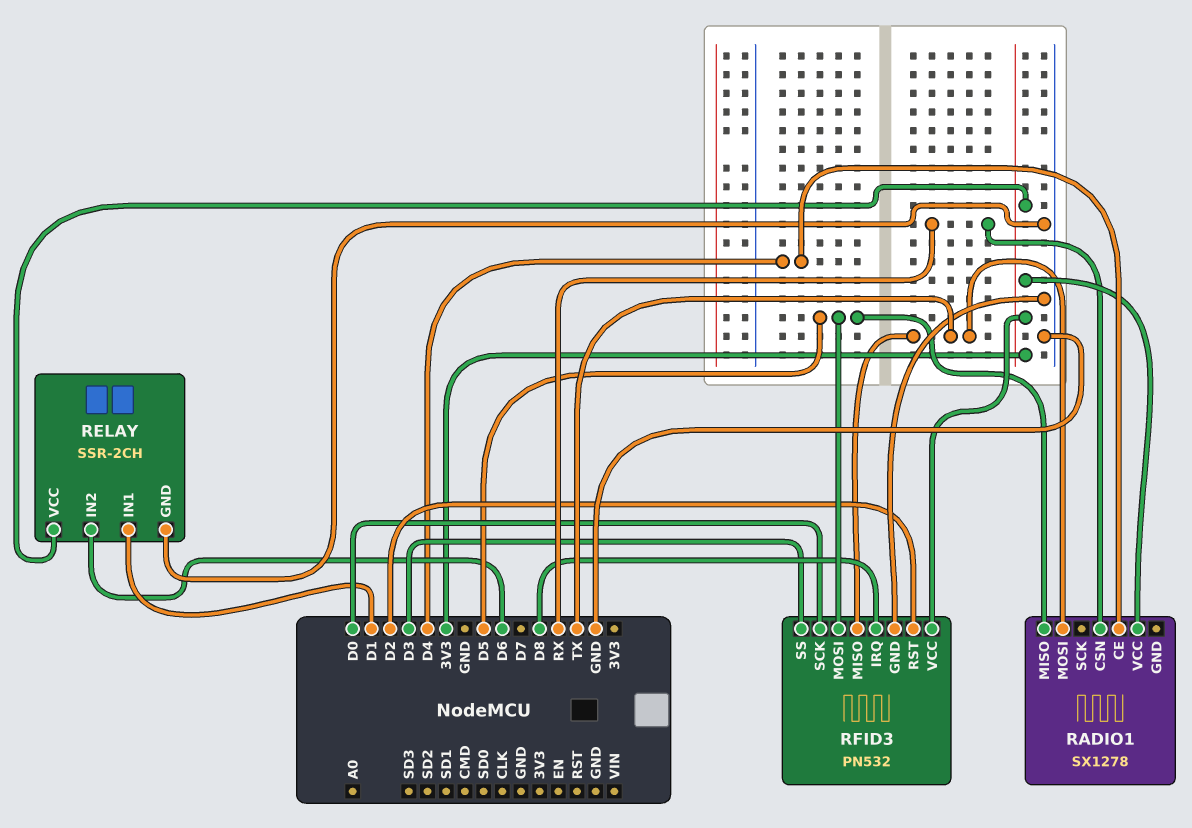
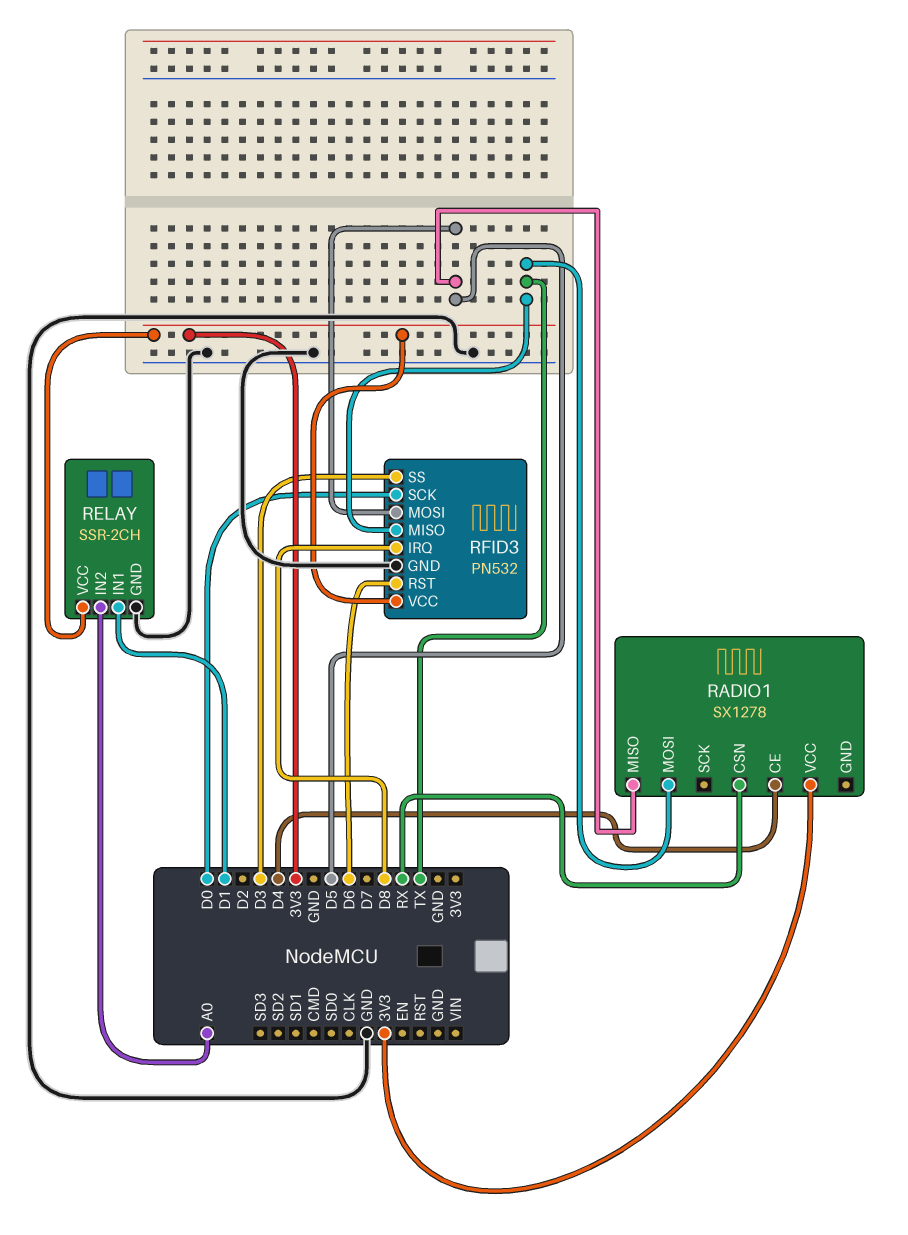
RELAY pin IN2: D6 -> A0
RFID3 pin RST: D2 -> D6

